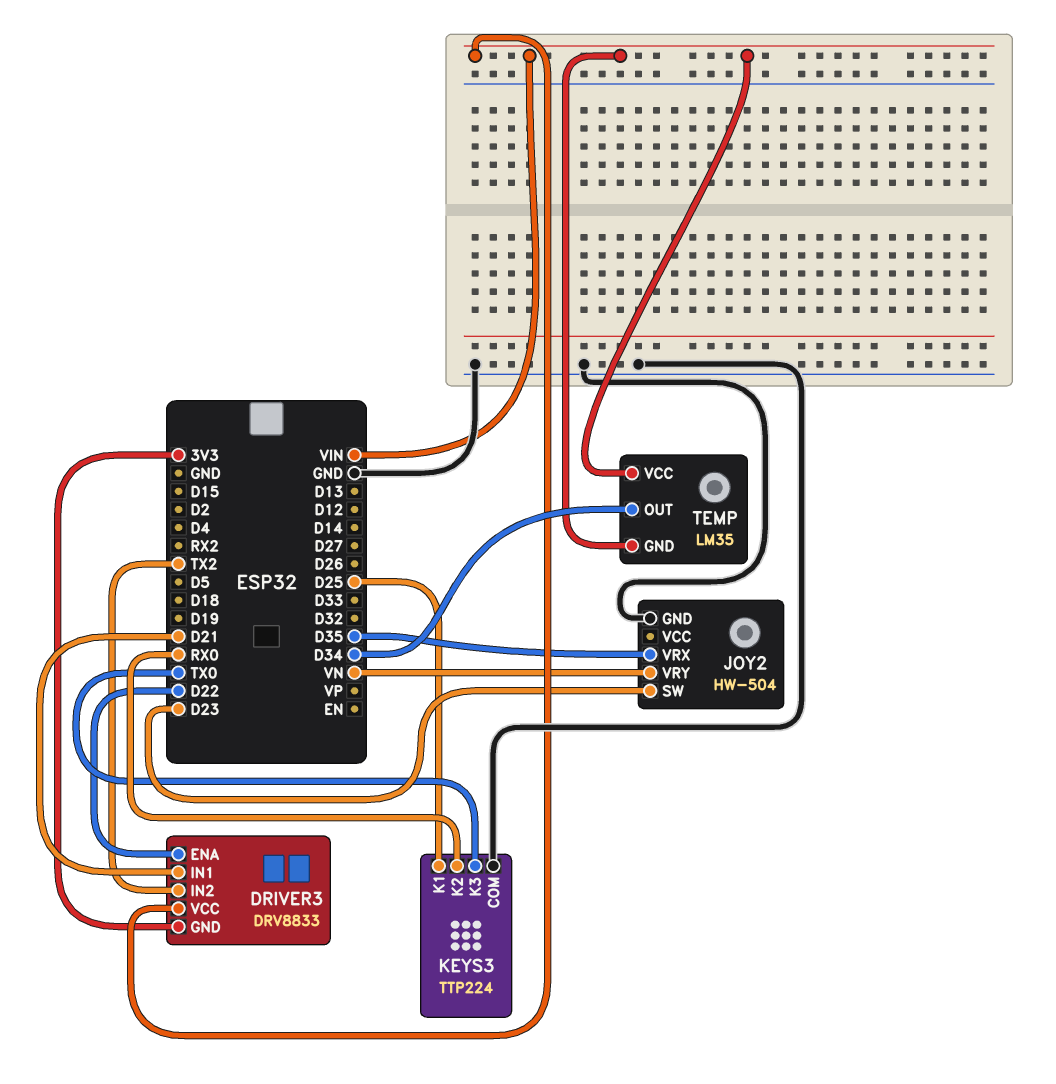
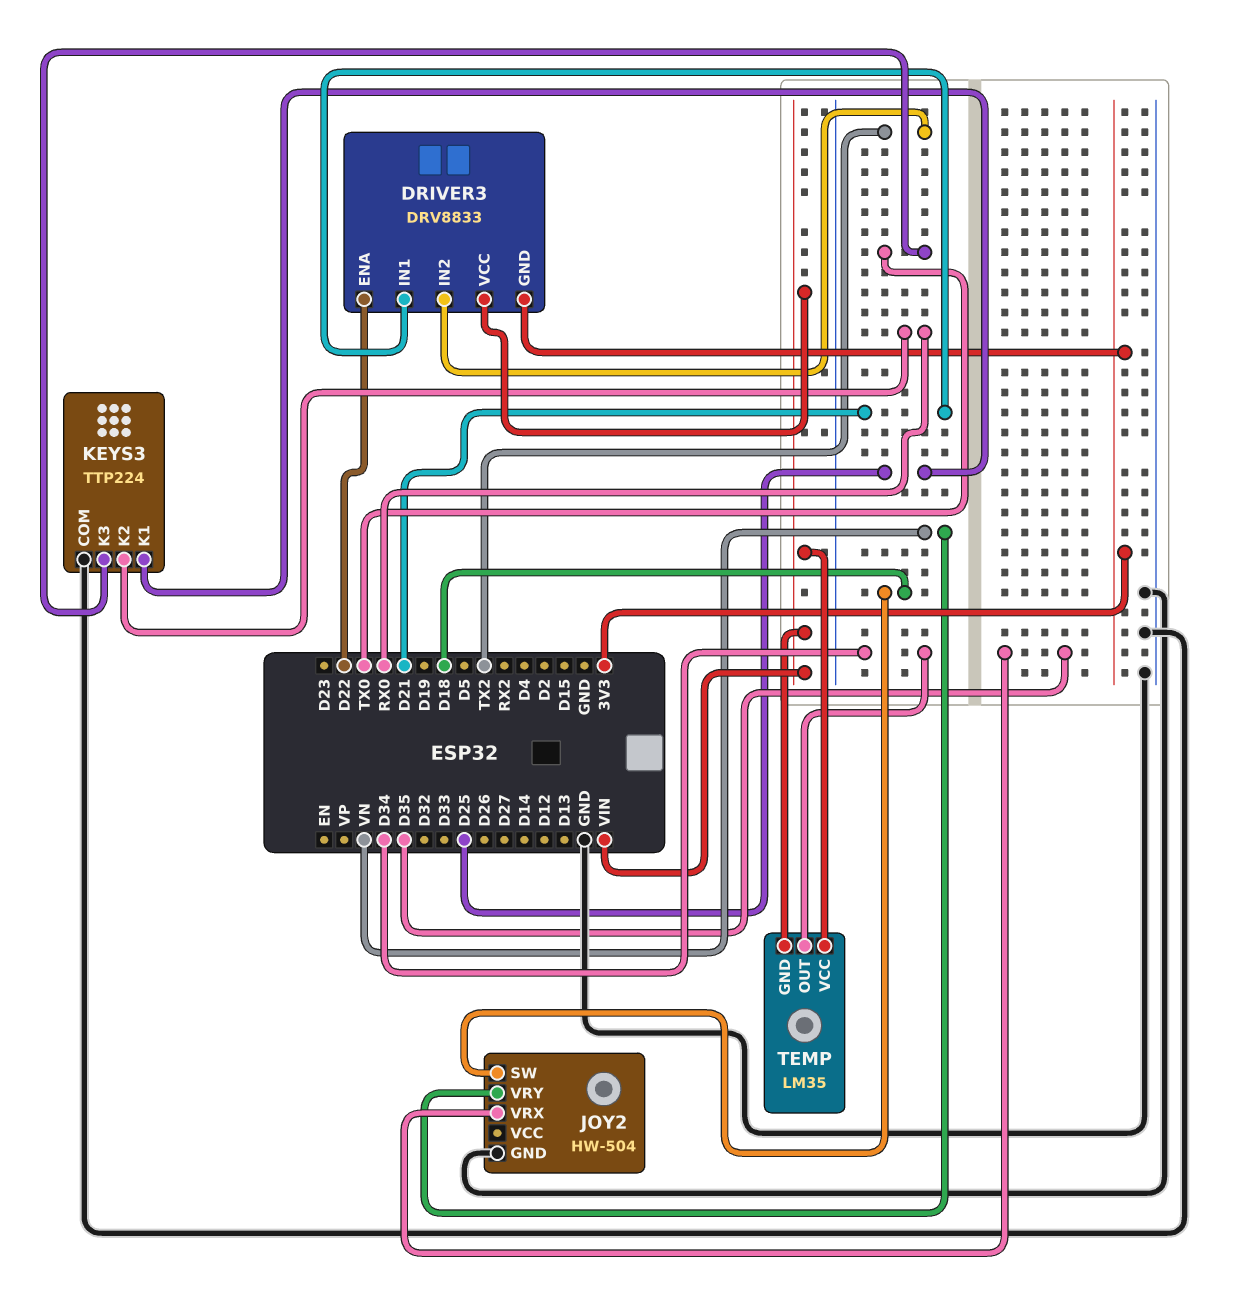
JOY2 pin SW: D23 -> D18

